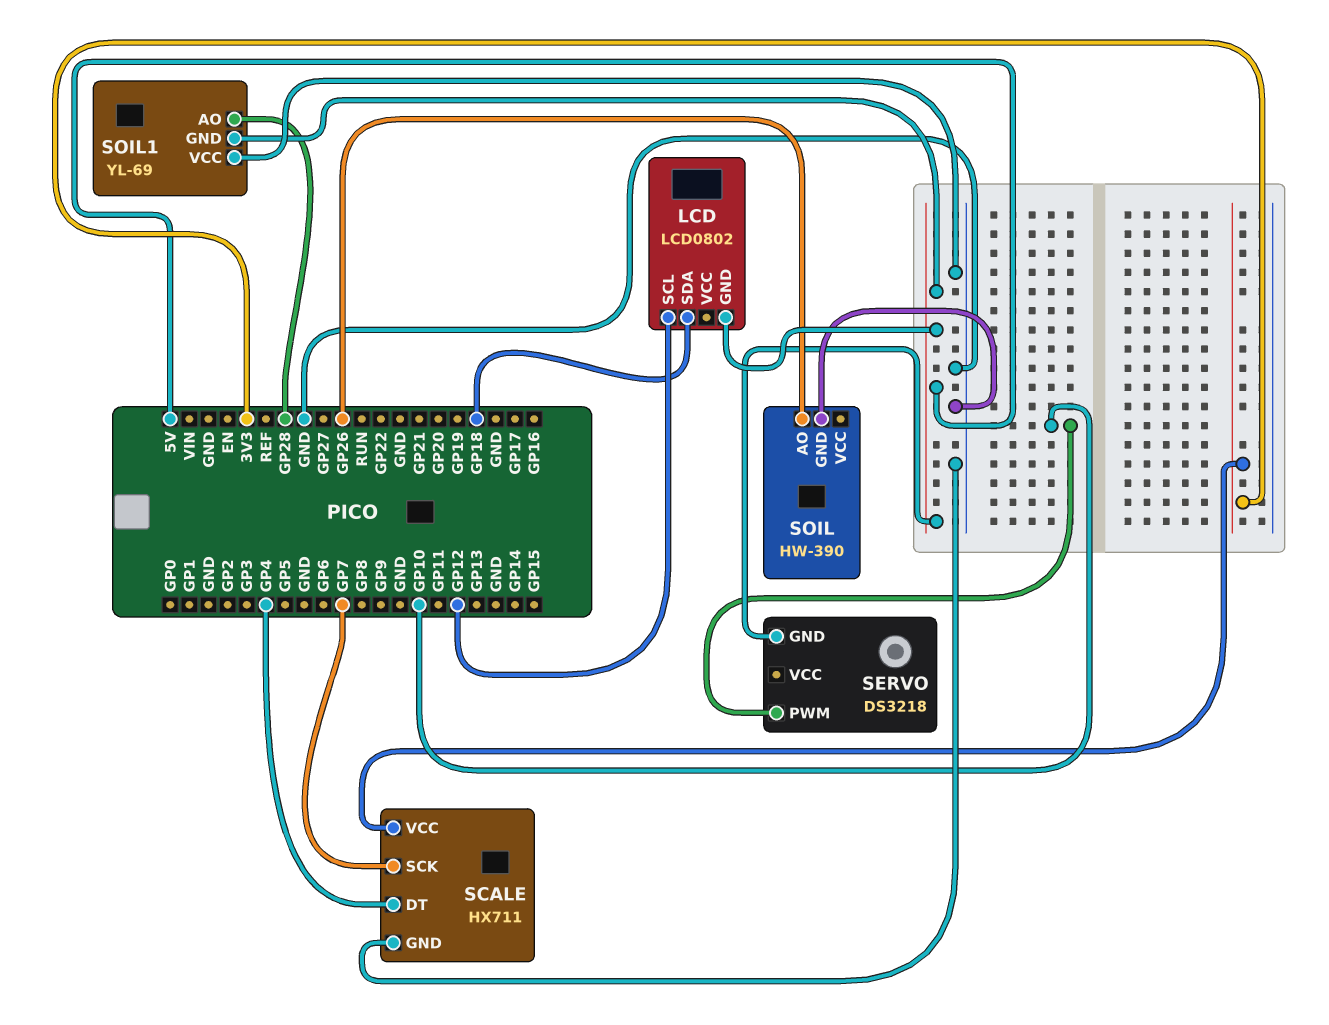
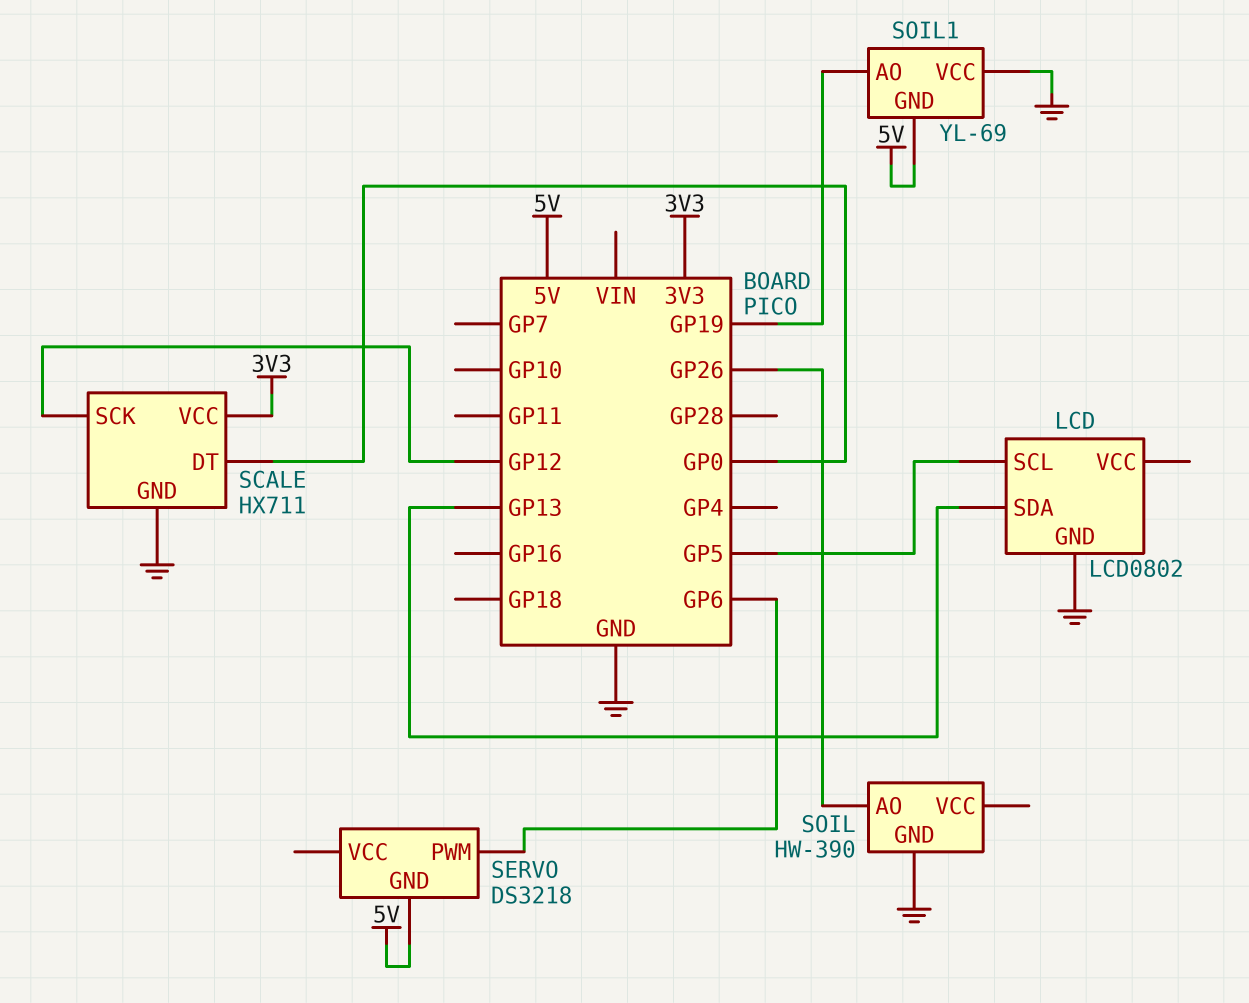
LCD pin GND: 5V -> GND
LCD pin SCL: GP12 -> GP5
LCD pin SDA: GP18 -> GP13
SCALE pin DT: GP4 -> GP0
SCALE pin SCK: GP7 -> GP12
SERVO pin PWM: GP10 -> GP6
SOIL1 pin AO: GP28 -> GP19

